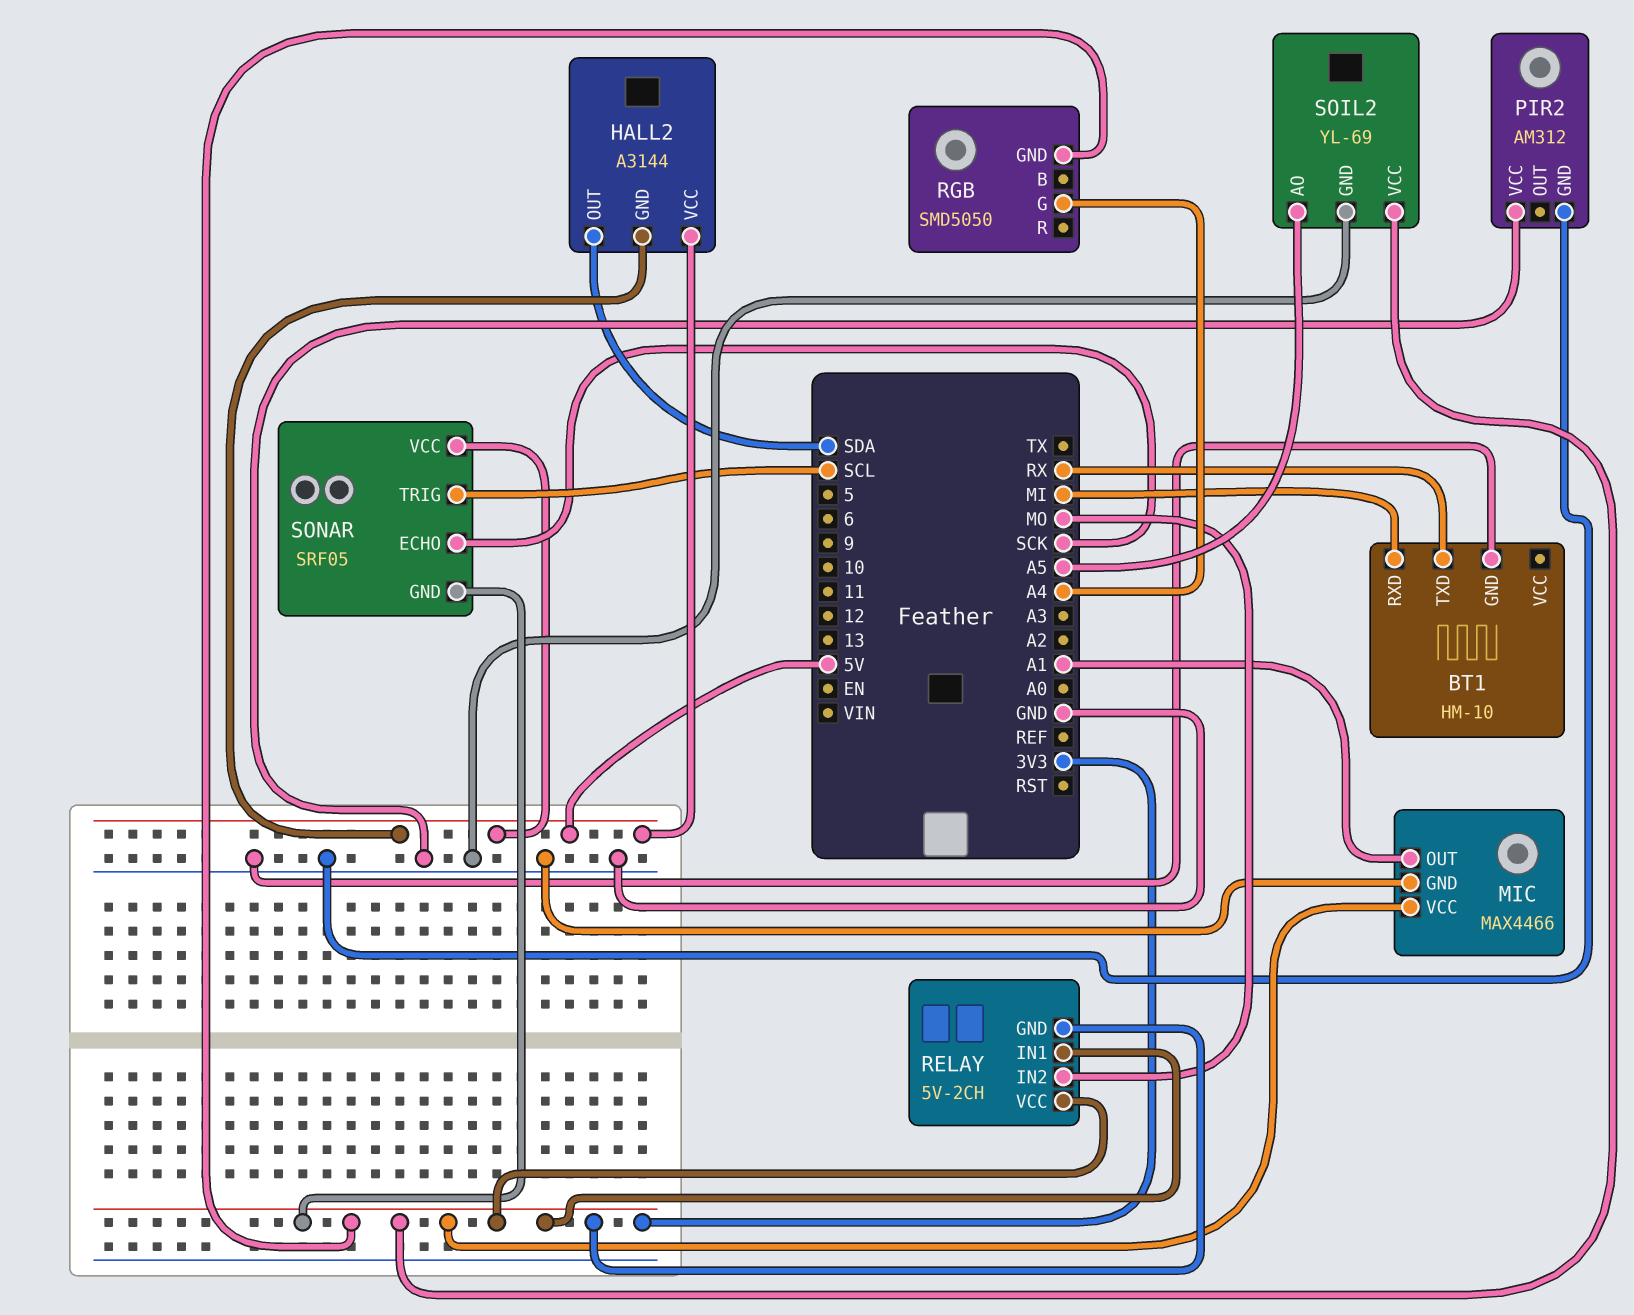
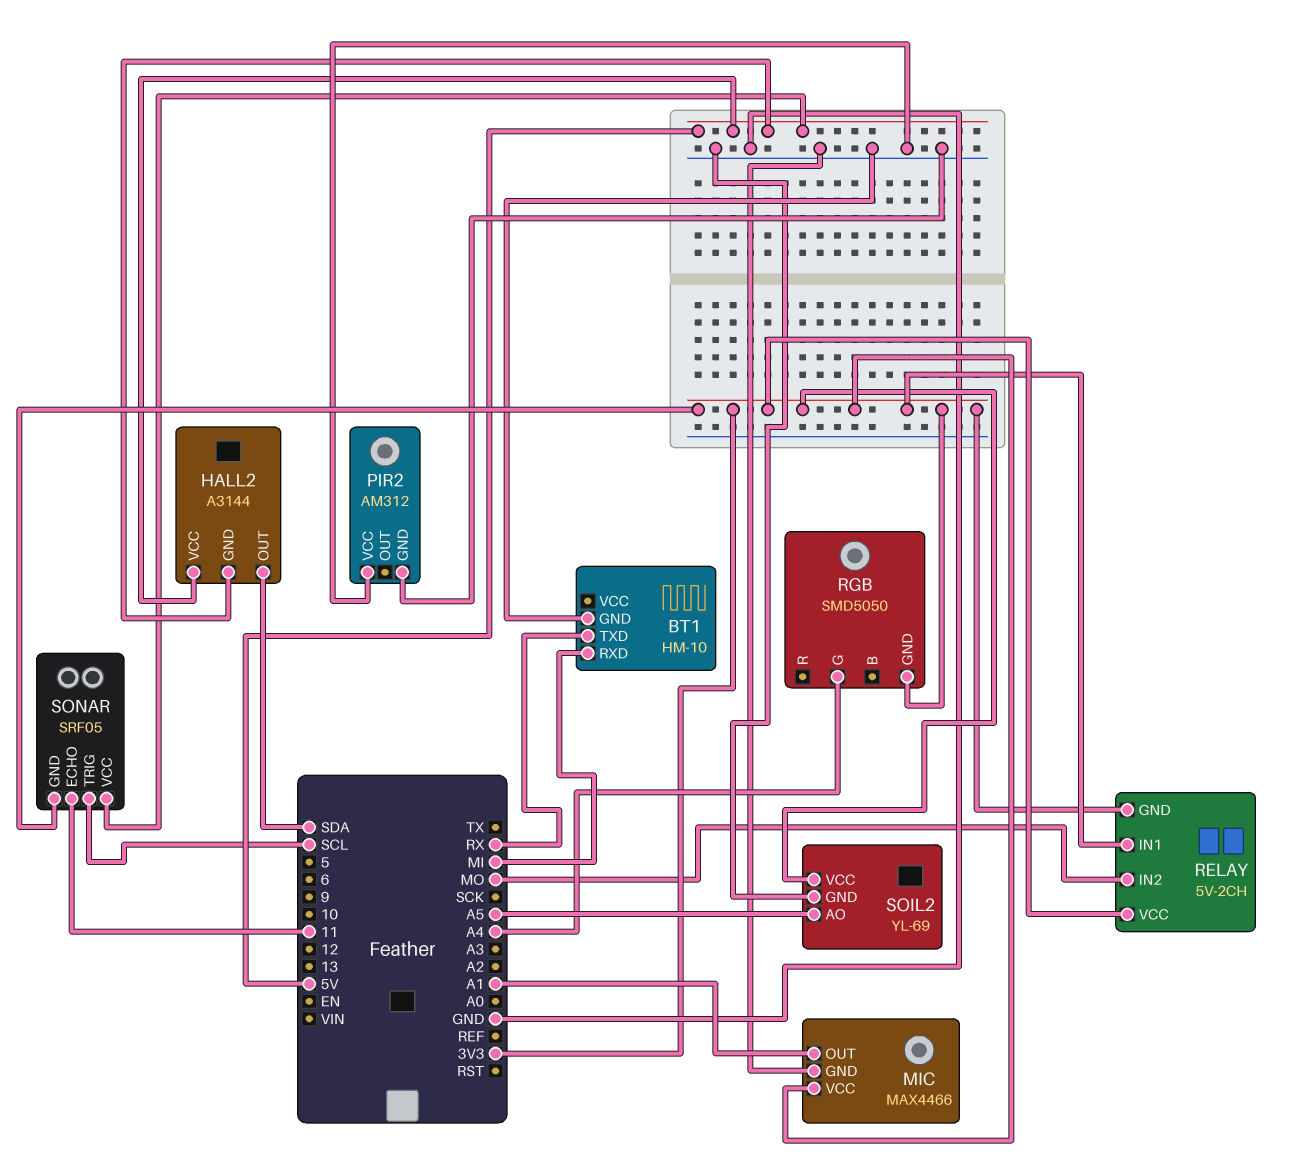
SONAR pin ECHO: SCK -> 11

